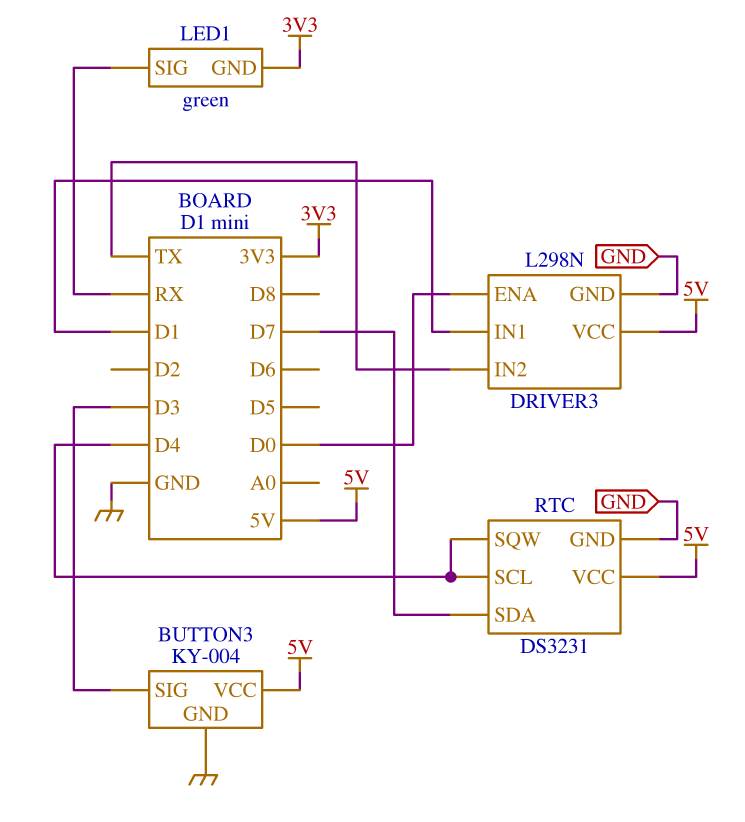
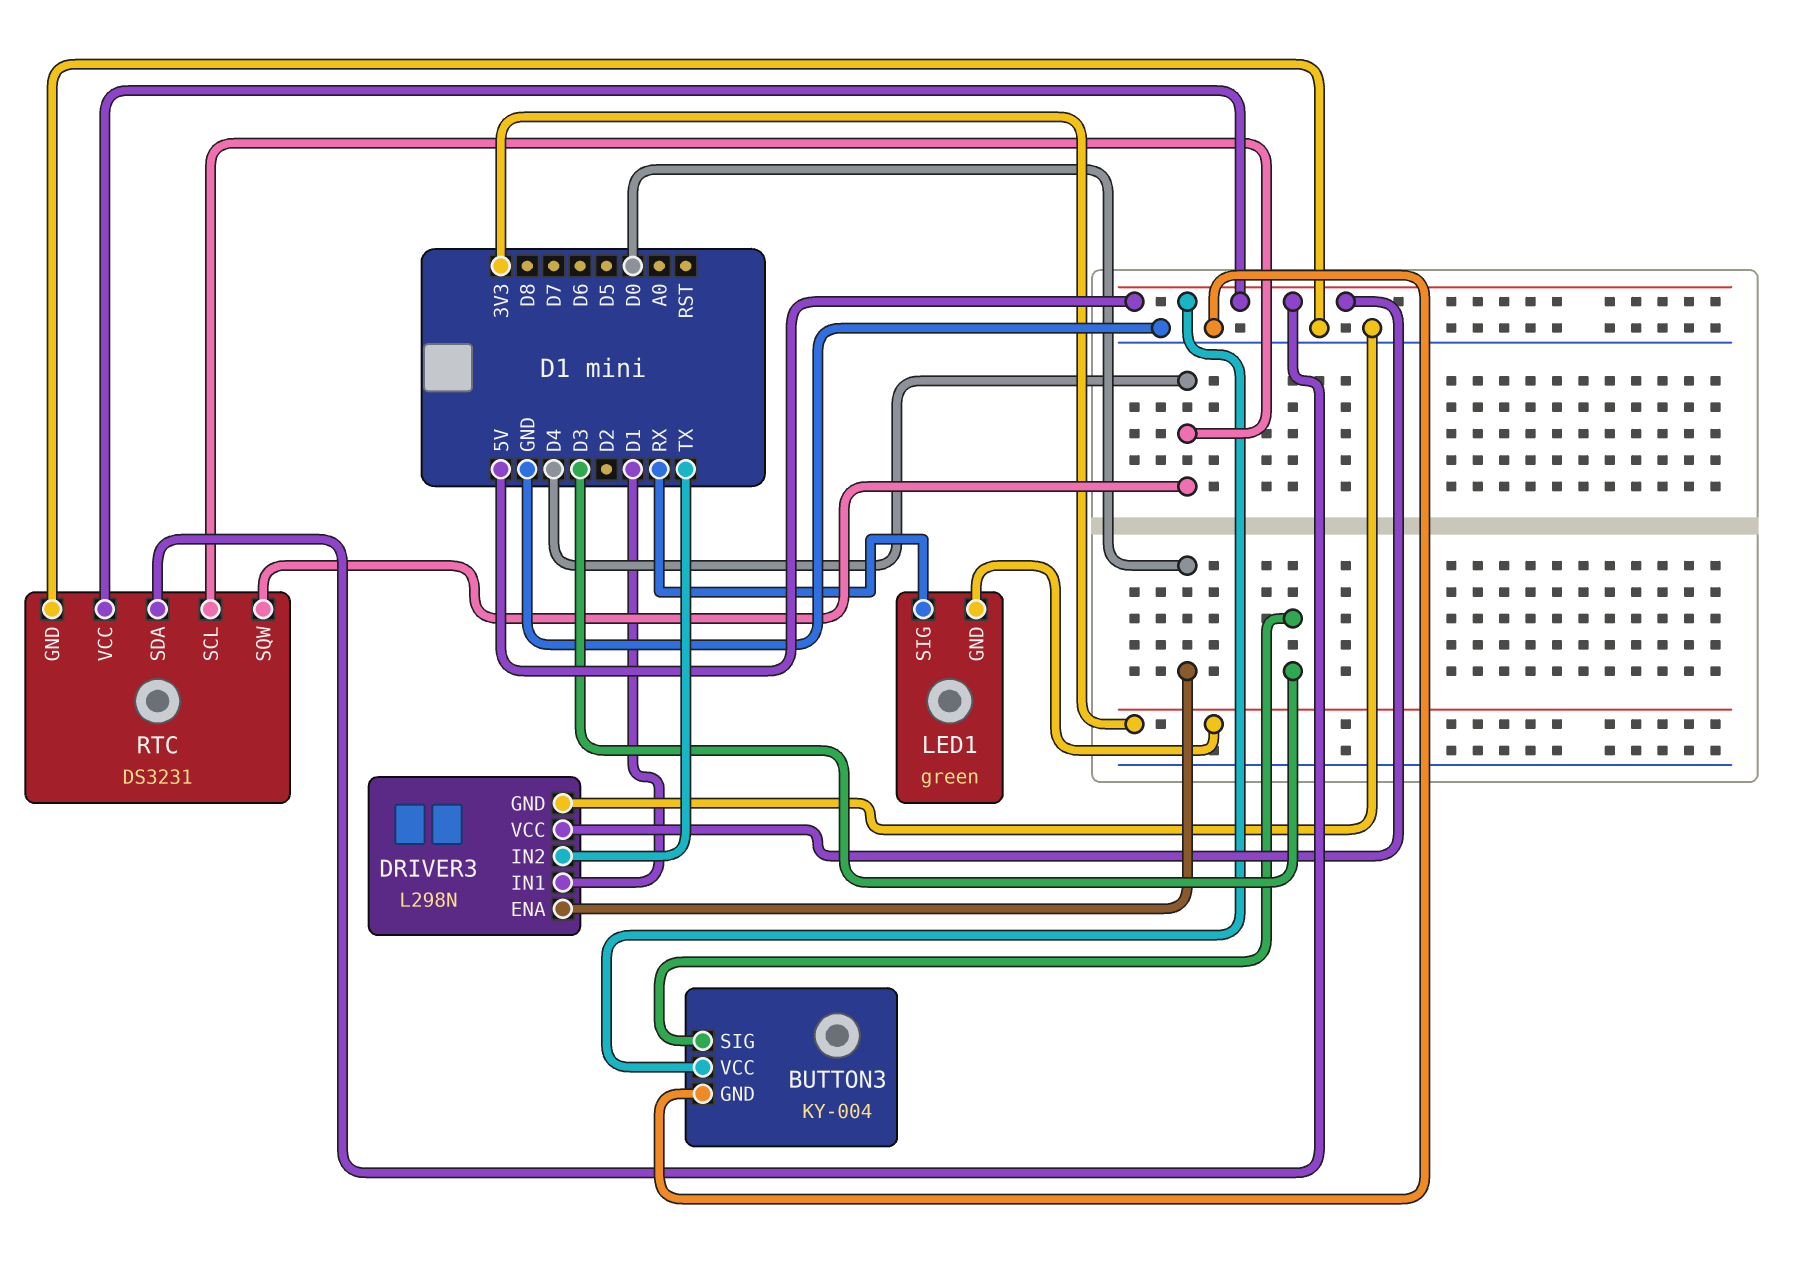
RTC pin SDA: D7 -> 5V

